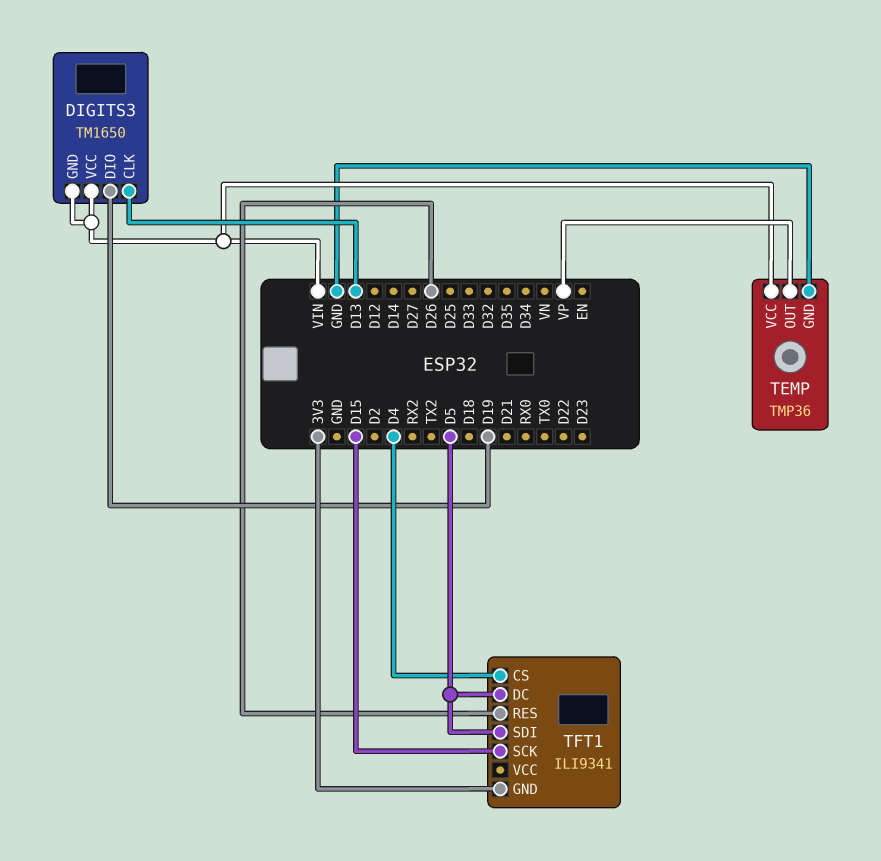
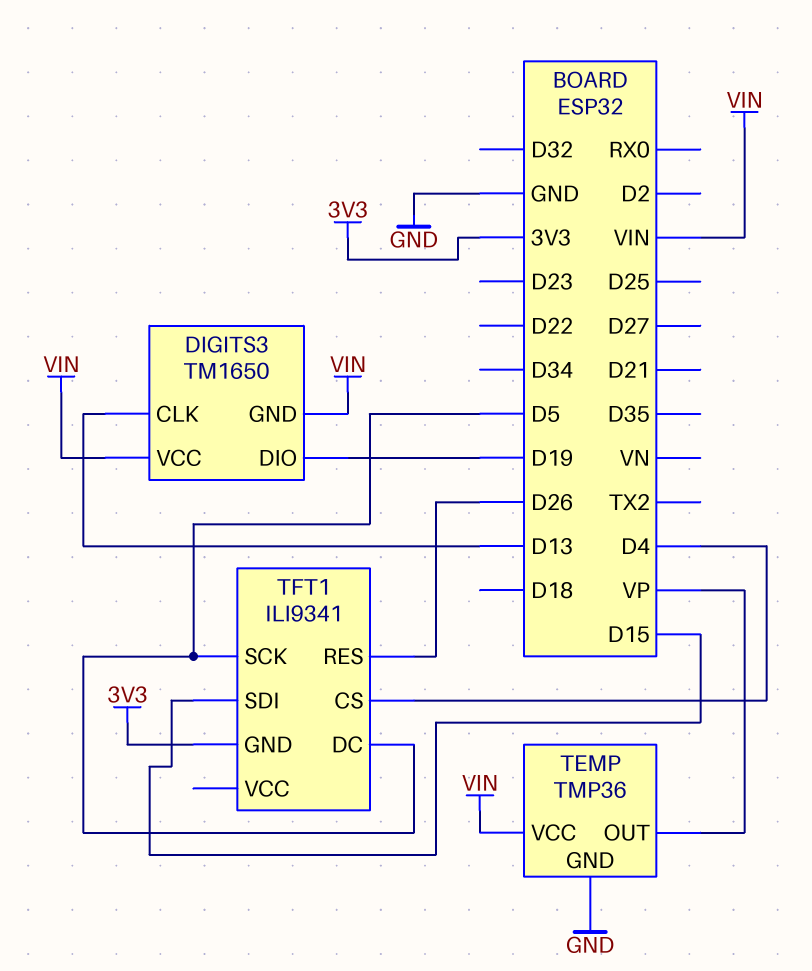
TFT1 pin SCK: D15 -> D5
TFT1 pin SDI: D5 -> D15

